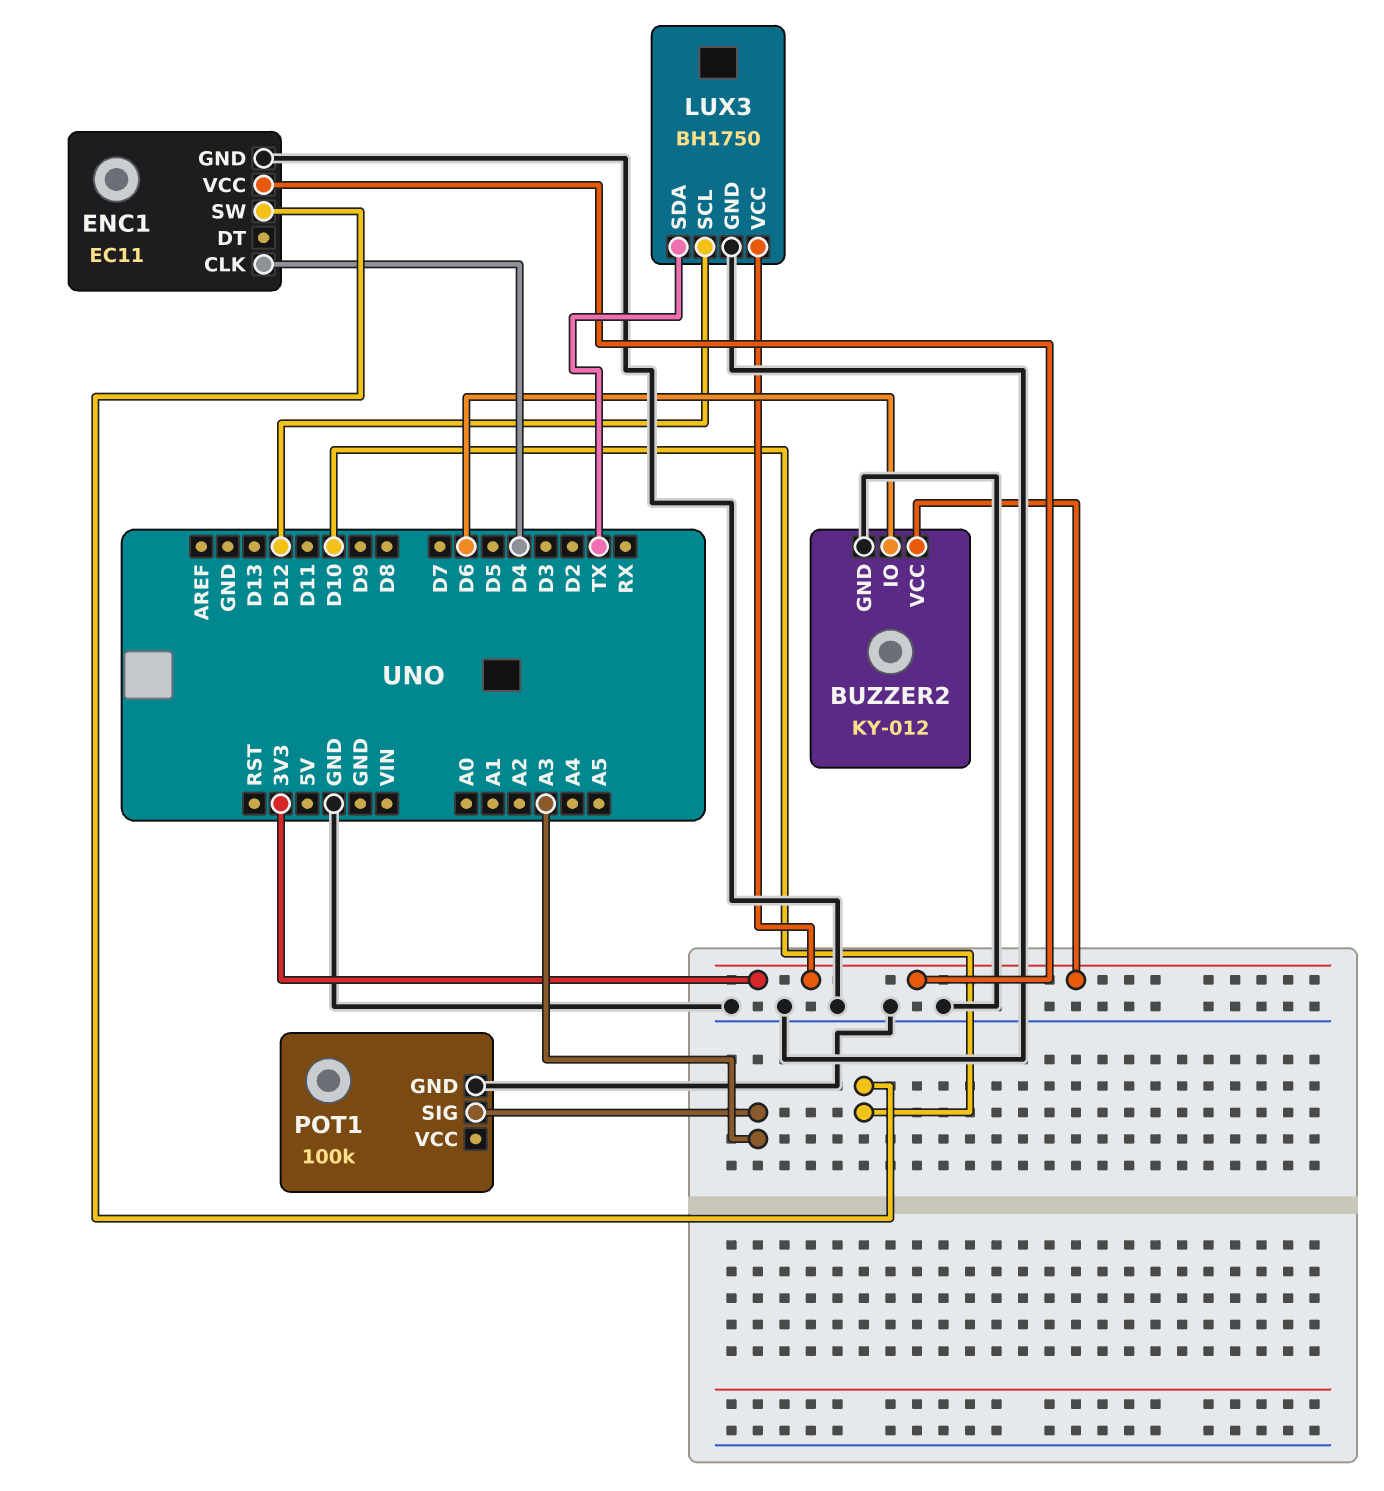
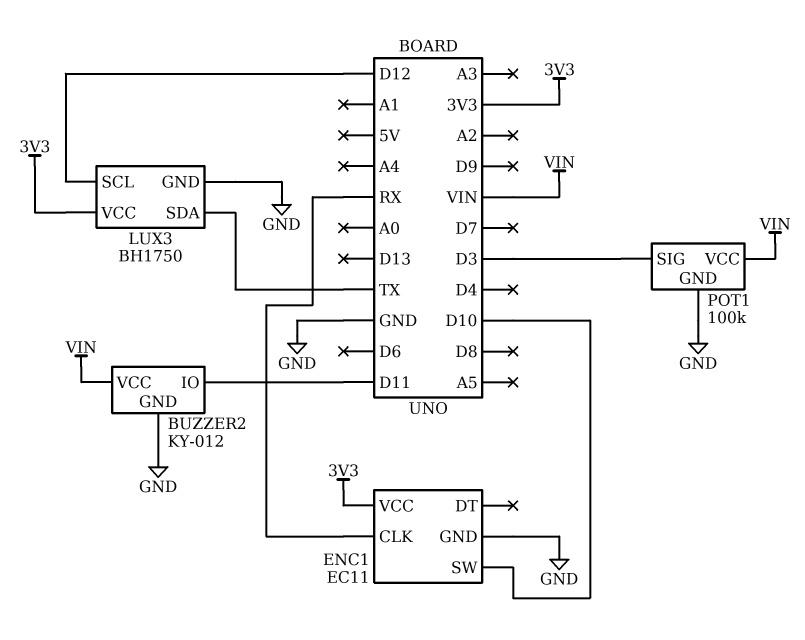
BUZZER2 pin IO: D6 -> D11
BUZZER2 pin VCC: 3V3 -> VIN
ENC1 pin CLK: D4 -> RX
POT1 pin SIG: A3 -> D3
POT1 pin VCC: none -> VIN

